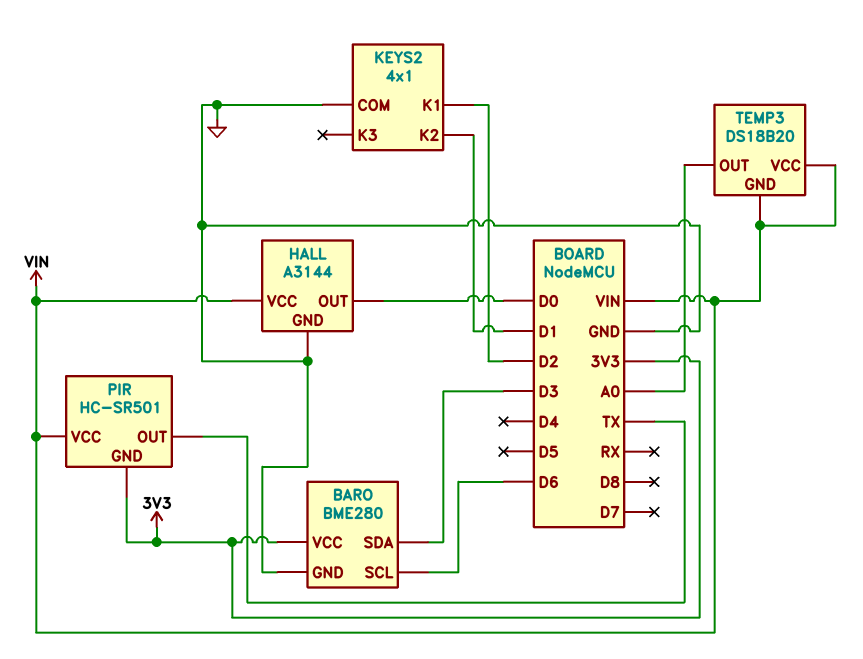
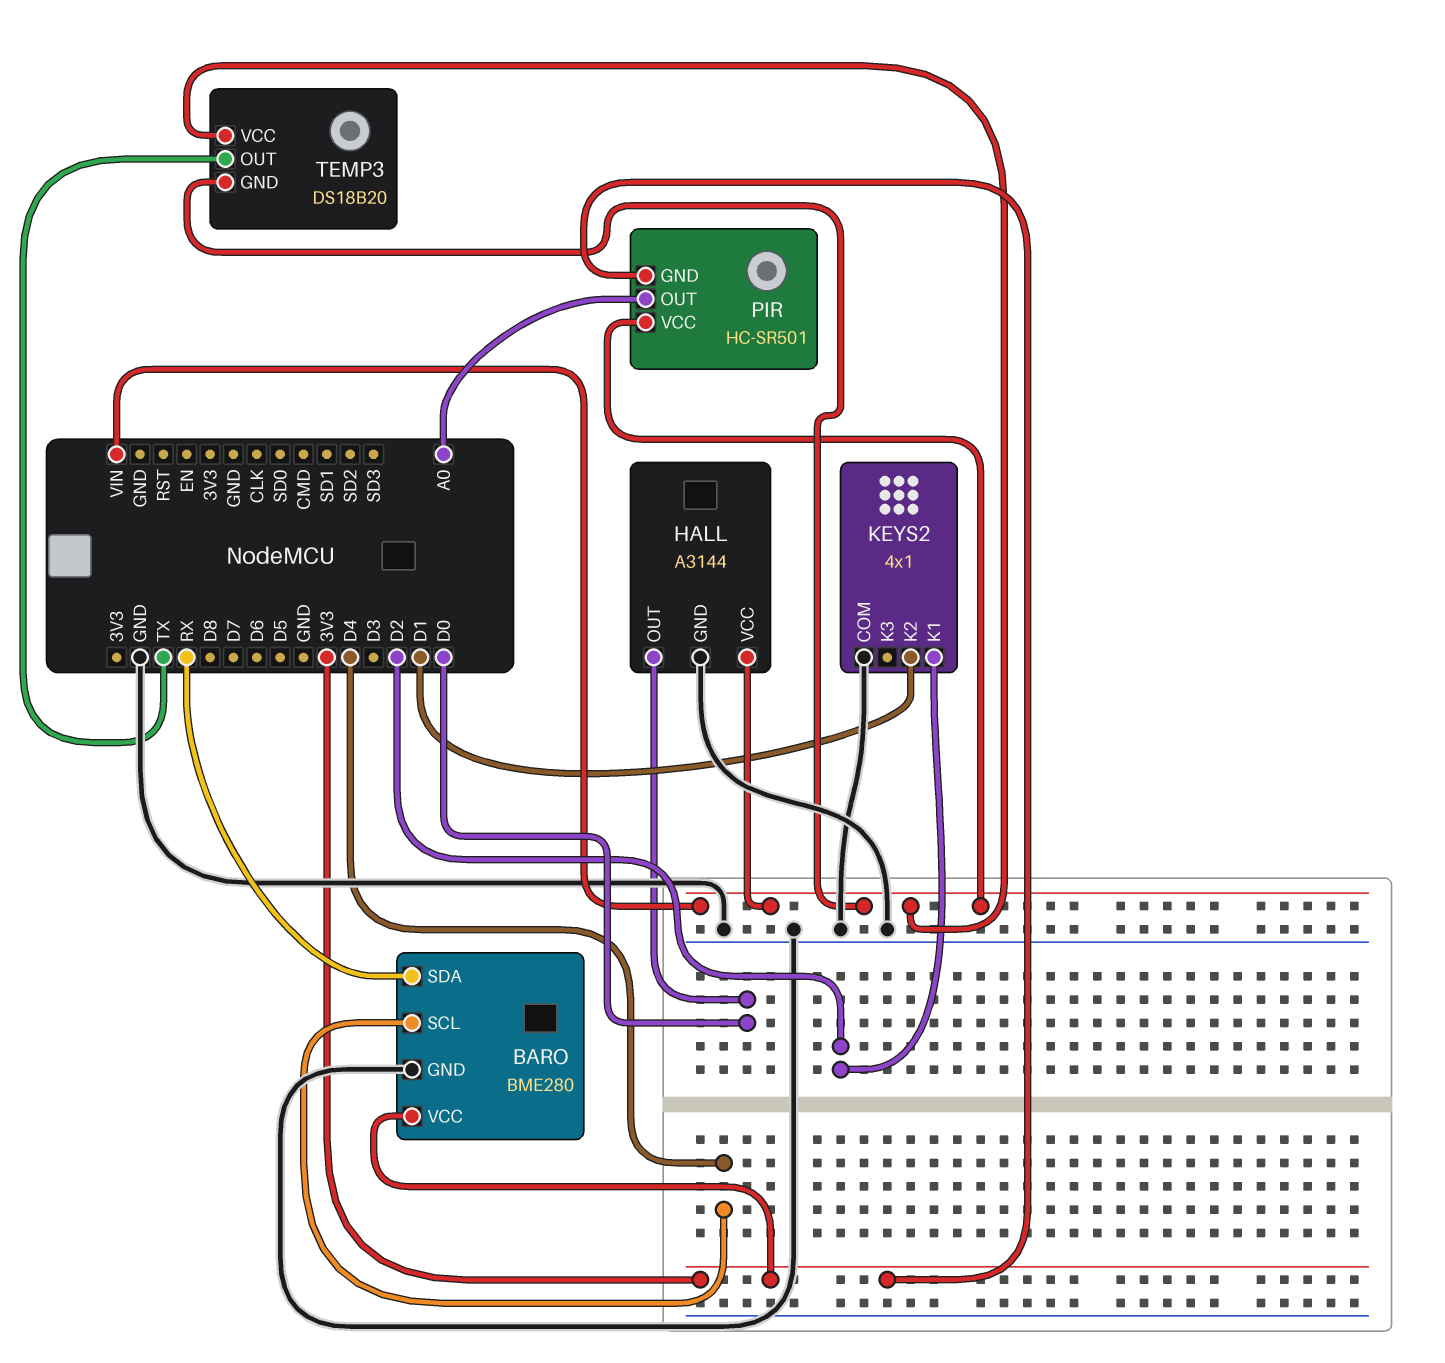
BARO pin SCL: D6 -> D4
BARO pin SDA: D3 -> RX
PIR pin OUT: TX -> A0
TEMP3 pin OUT: A0 -> TX

